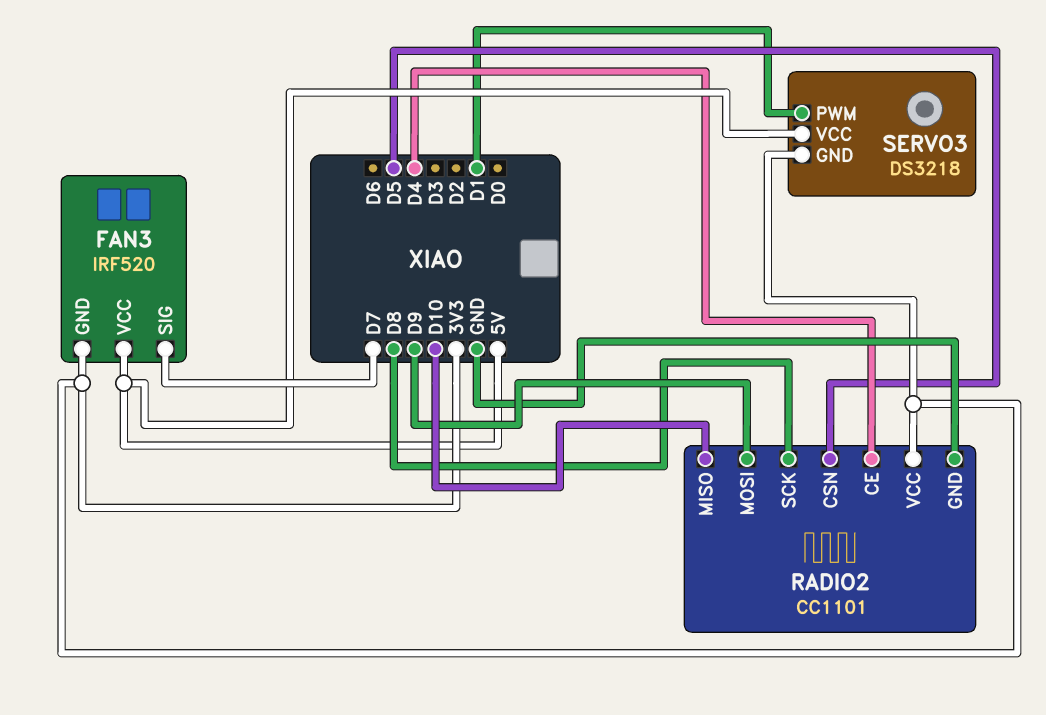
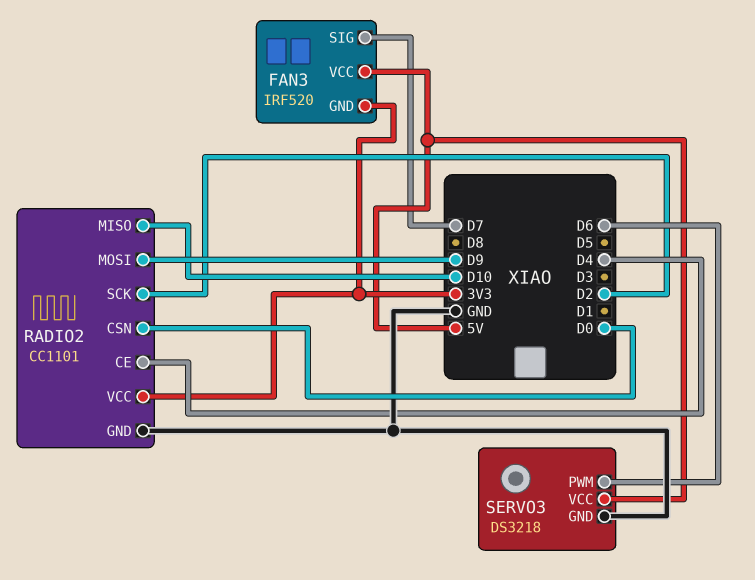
RADIO2 pin CSN: D5 -> D0
RADIO2 pin SCK: D8 -> D2
SERVO3 pin GND: 3V3 -> GND
SERVO3 pin PWM: D1 -> D6

